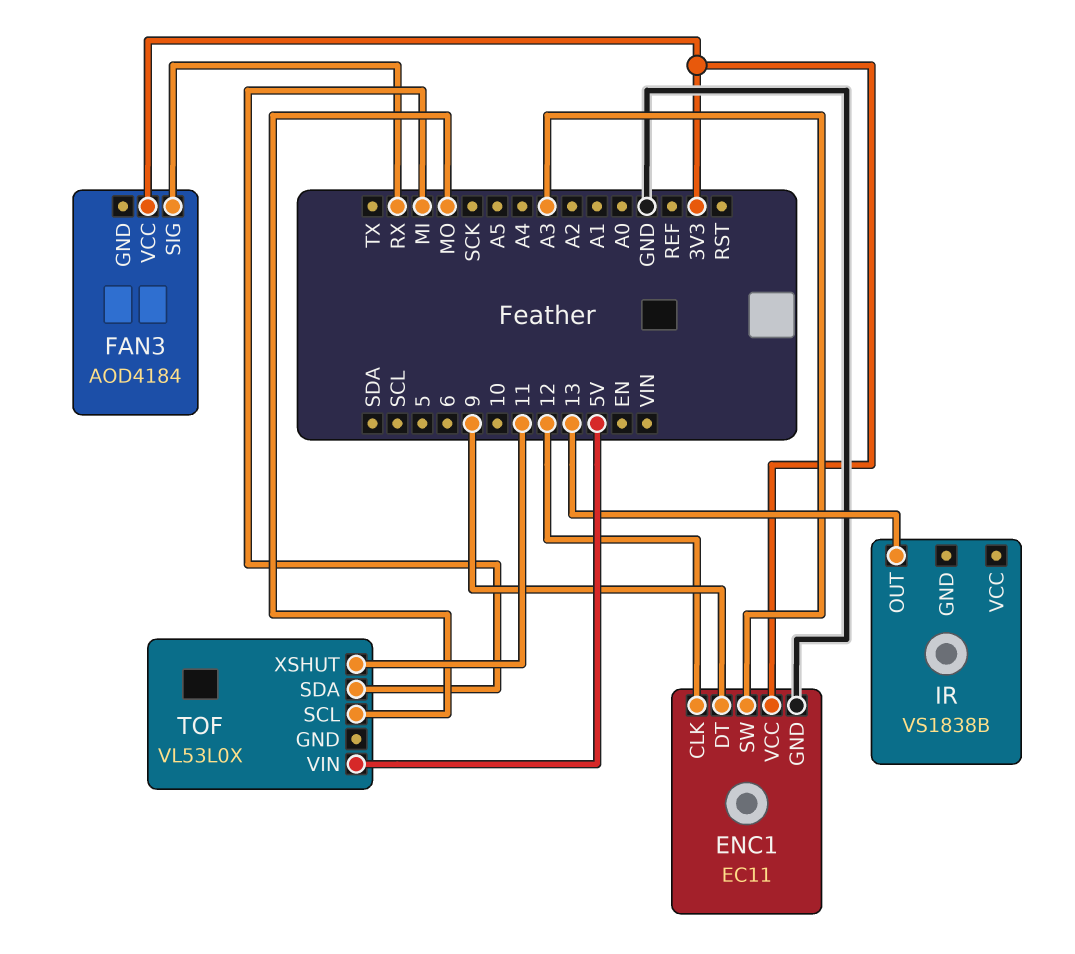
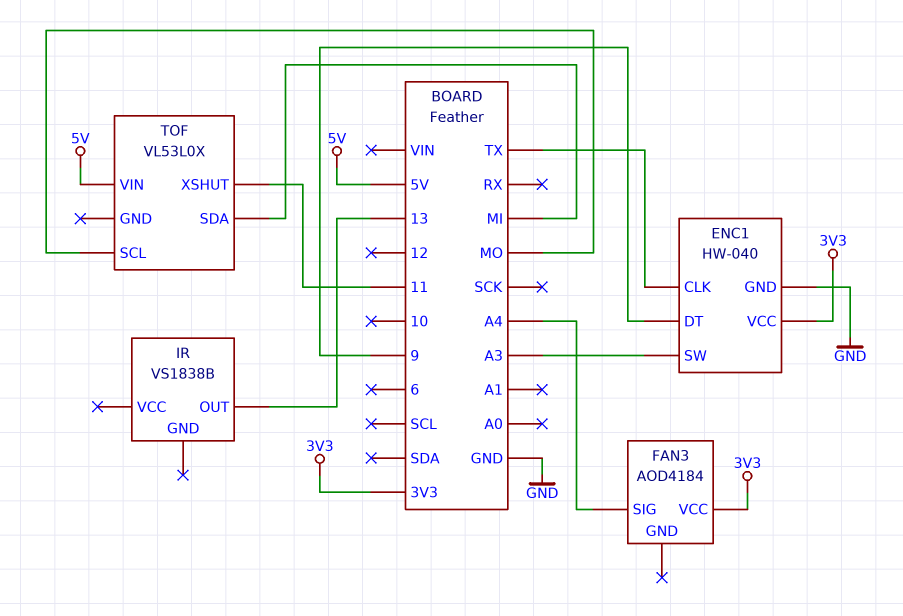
ENC1: EC11 -> HW-040
ENC1 pin CLK: 12 -> TX
FAN3 pin SIG: RX -> A4

